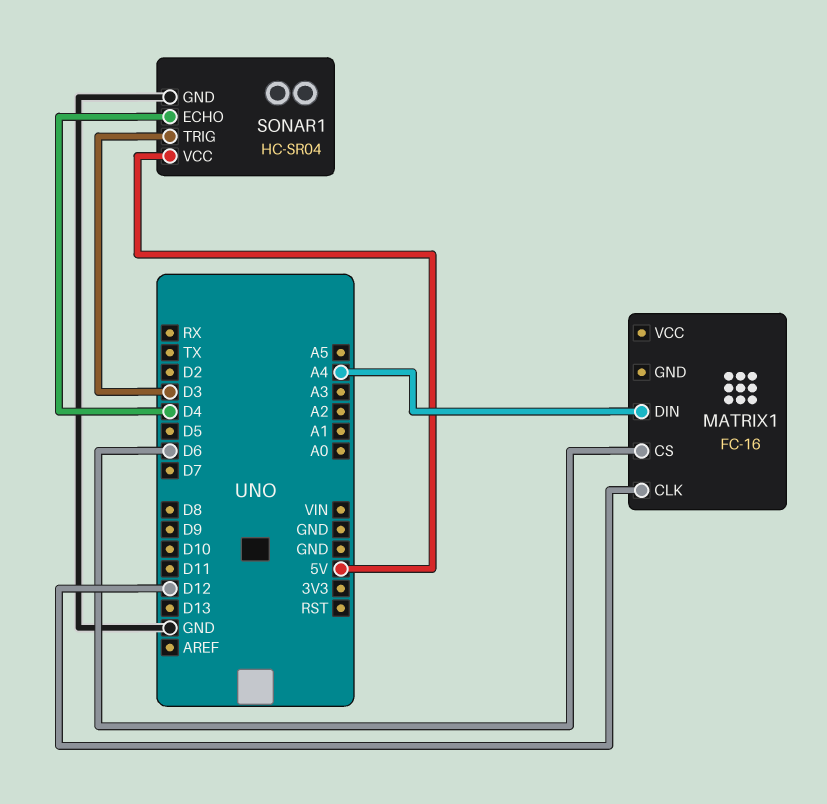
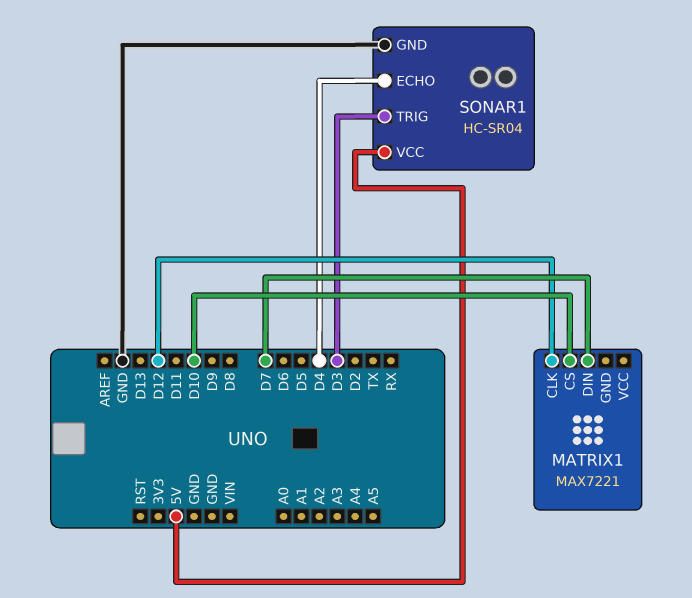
MATRIX1: FC-16 -> MAX7221
MATRIX1 pin CS: D6 -> D10
MATRIX1 pin DIN: A4 -> D7

